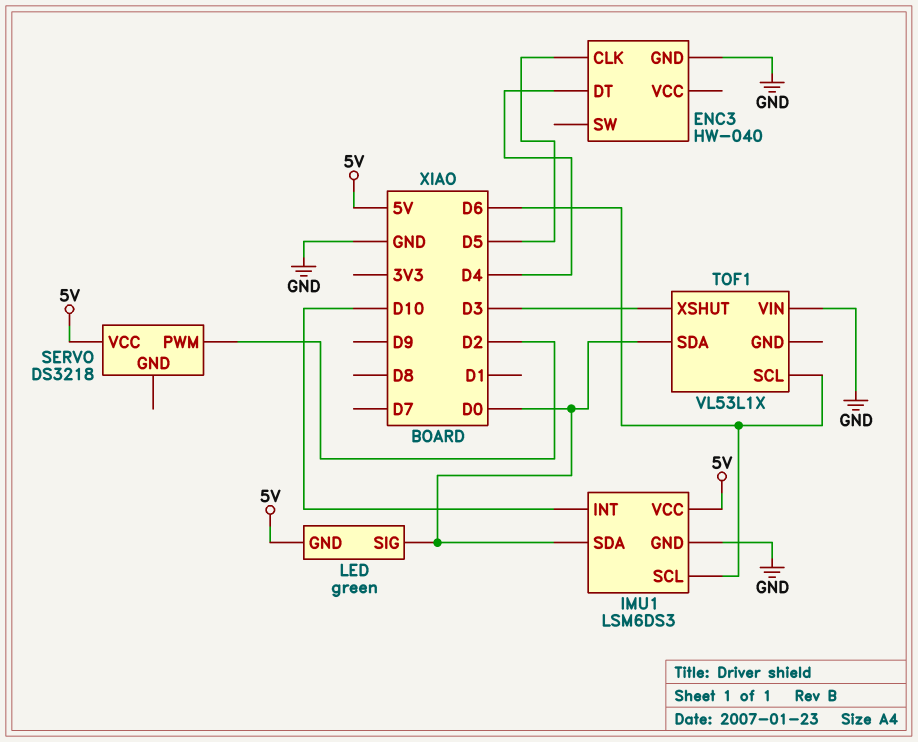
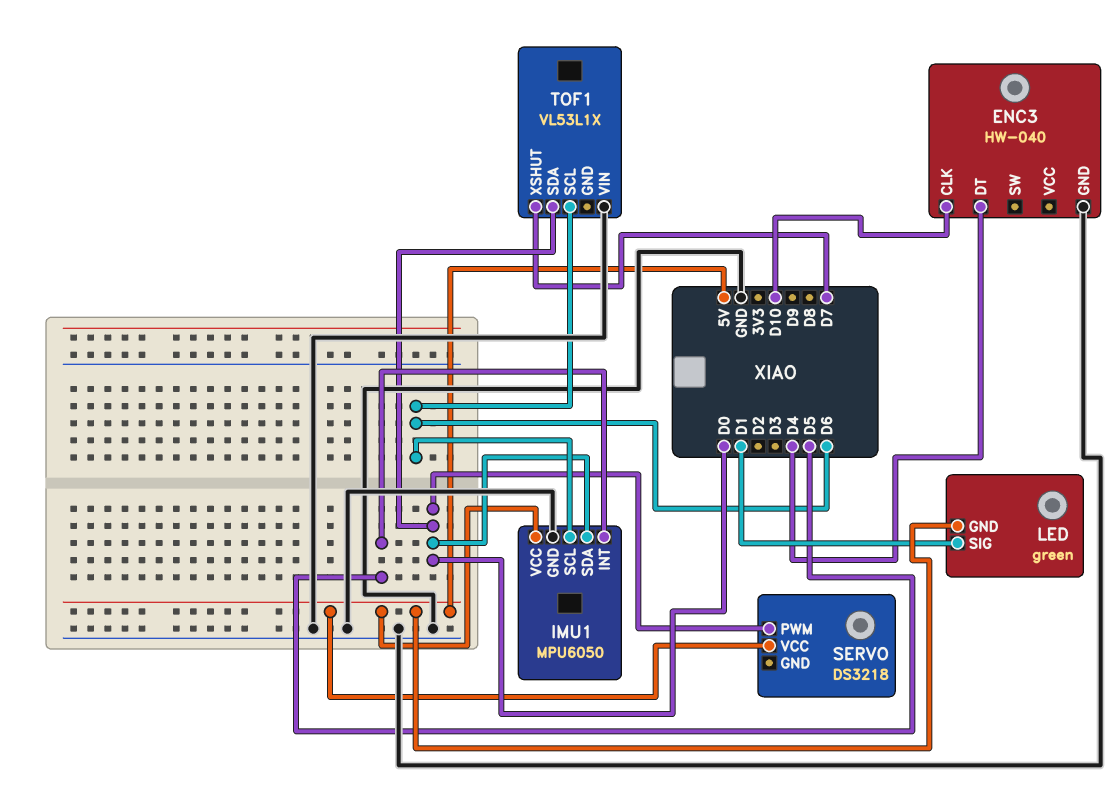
ENC3 pin CLK: D5 -> D10
IMU1: LSM6DS3 -> MPU6050
IMU1 pin INT: D10 -> D5
LED pin SIG: D0 -> D1
SERVO pin PWM: D2 -> D0
TOF1 pin XSHUT: D3 -> D7

